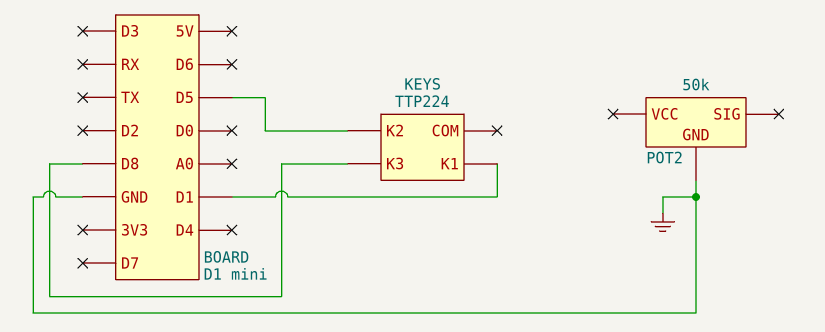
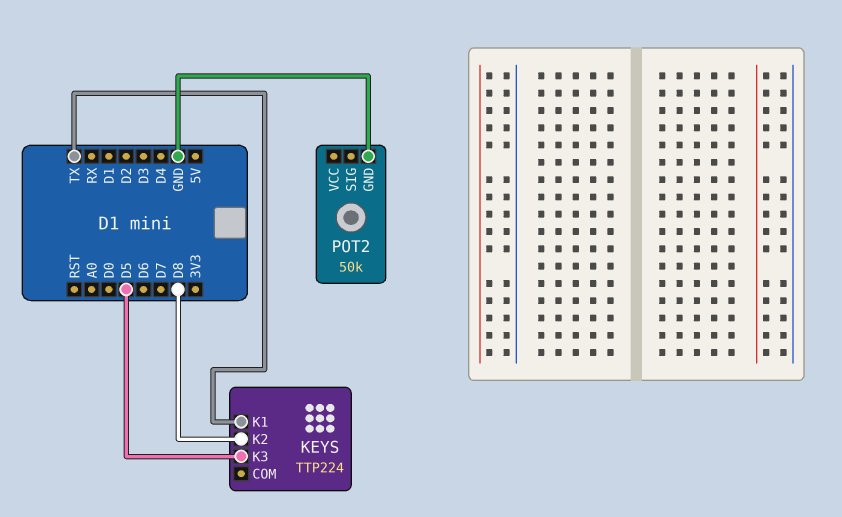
KEYS pin K1: D1 -> TX
KEYS pin K2: D5 -> D8
KEYS pin K3: D8 -> D5

